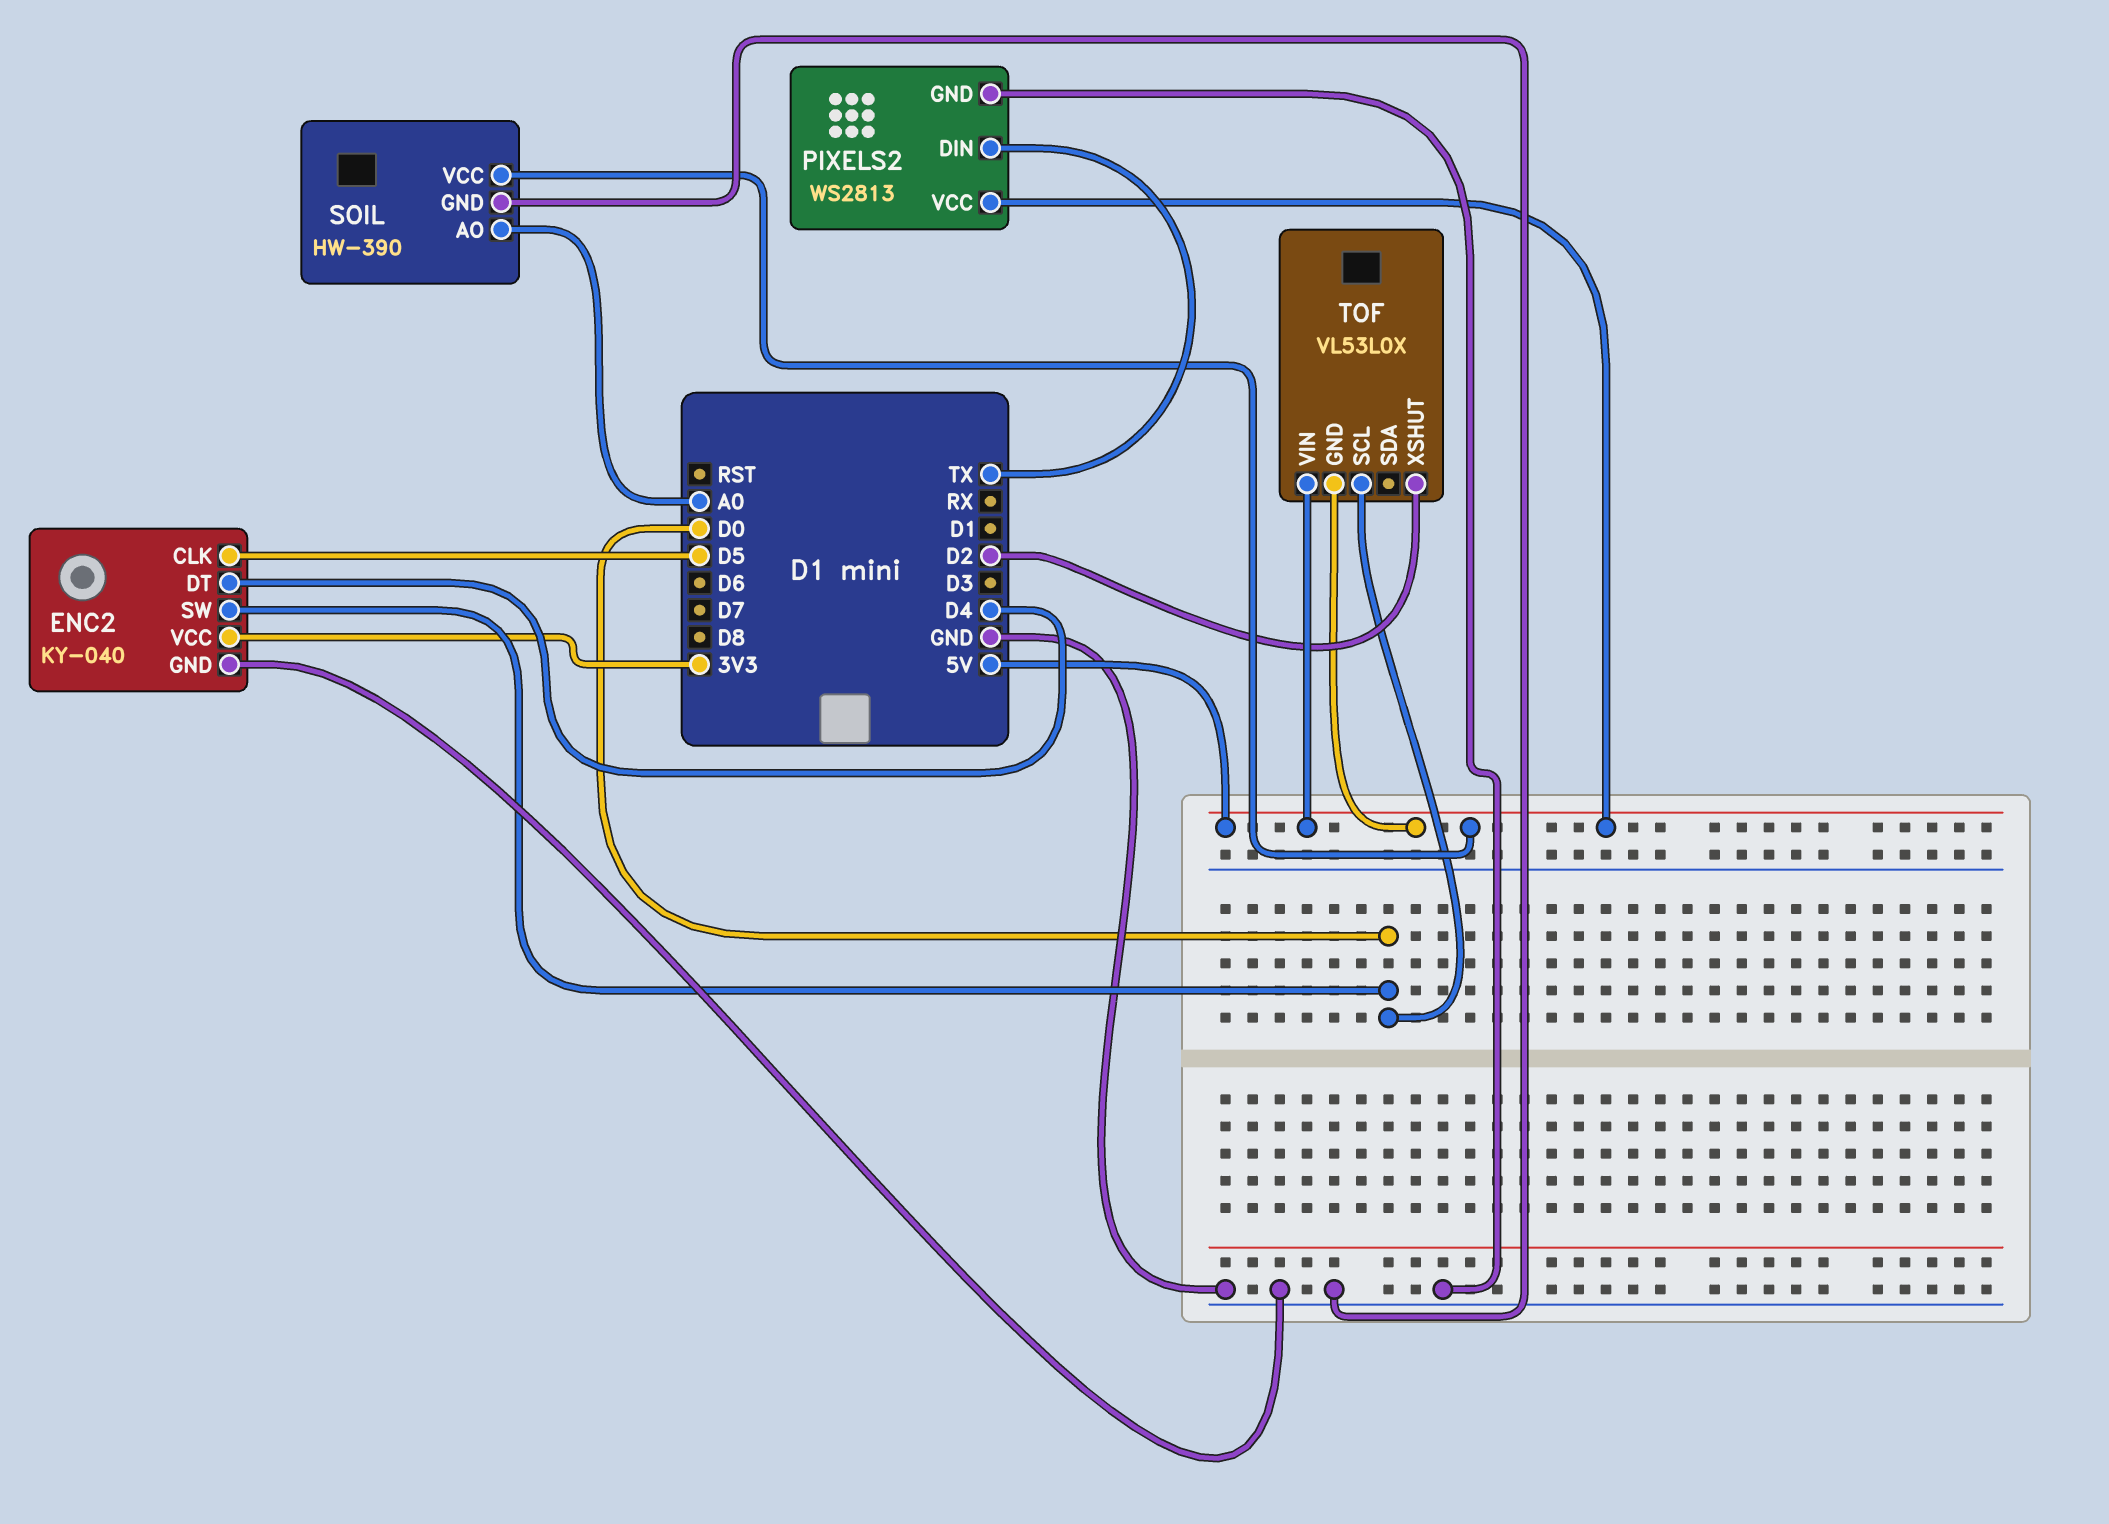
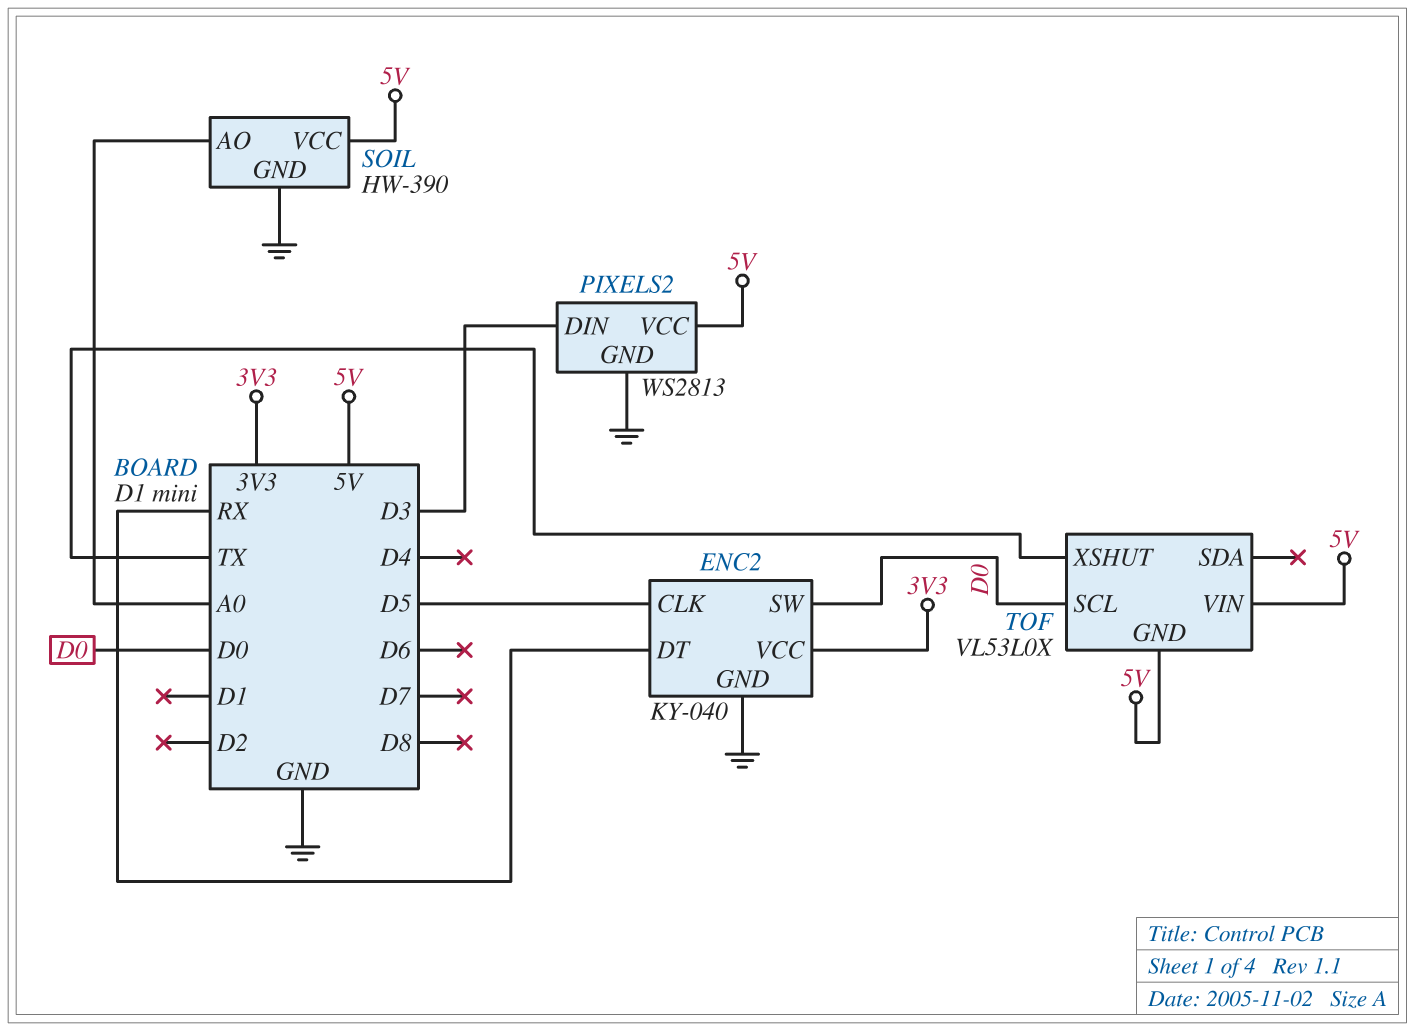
ENC2 pin DT: D4 -> RX
PIXELS2 pin DIN: TX -> D3
TOF pin XSHUT: D2 -> TX

